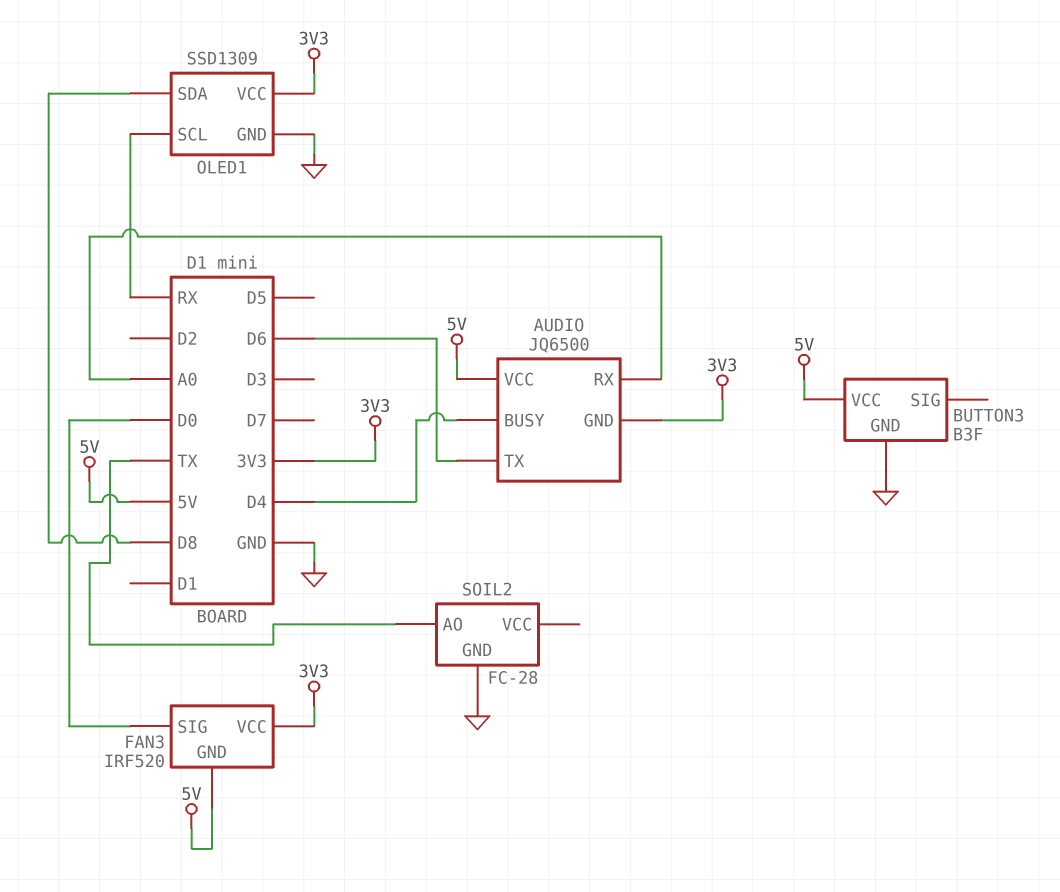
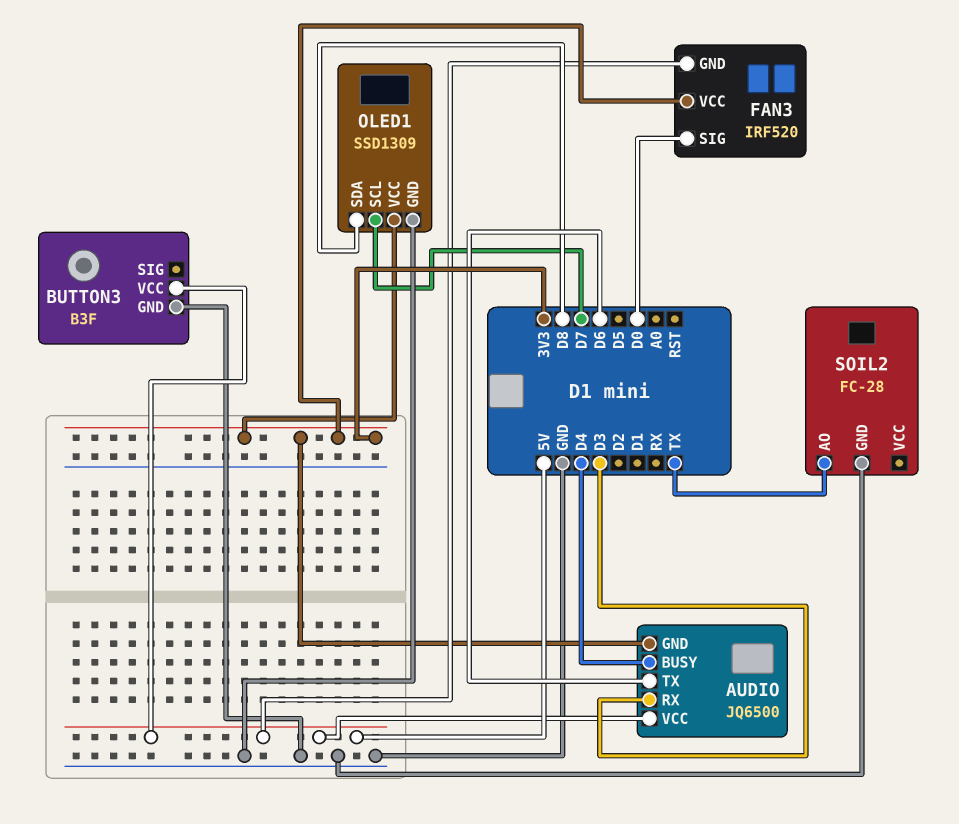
AUDIO pin RX: A0 -> D3
OLED1 pin SCL: RX -> D7

